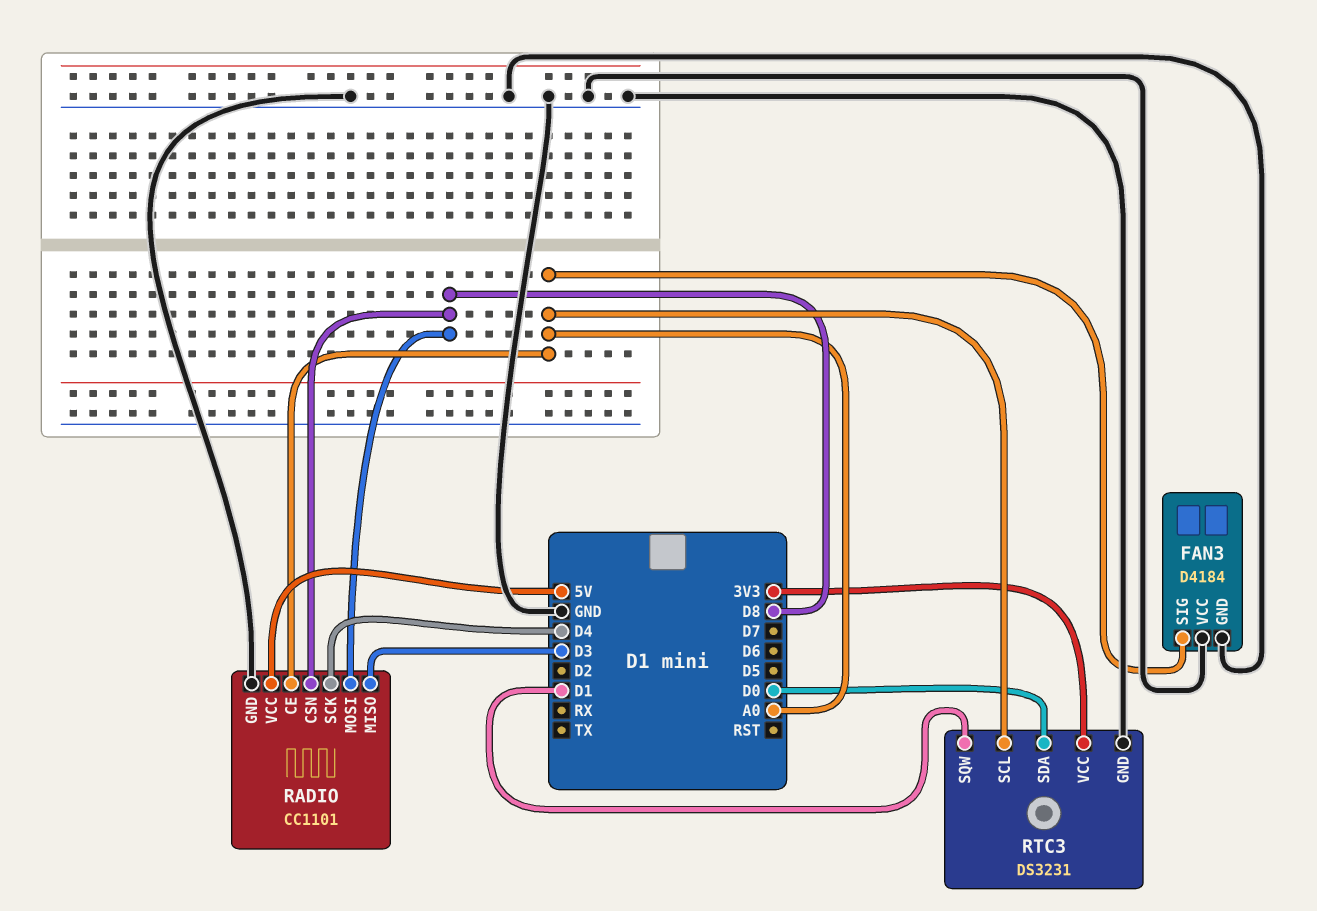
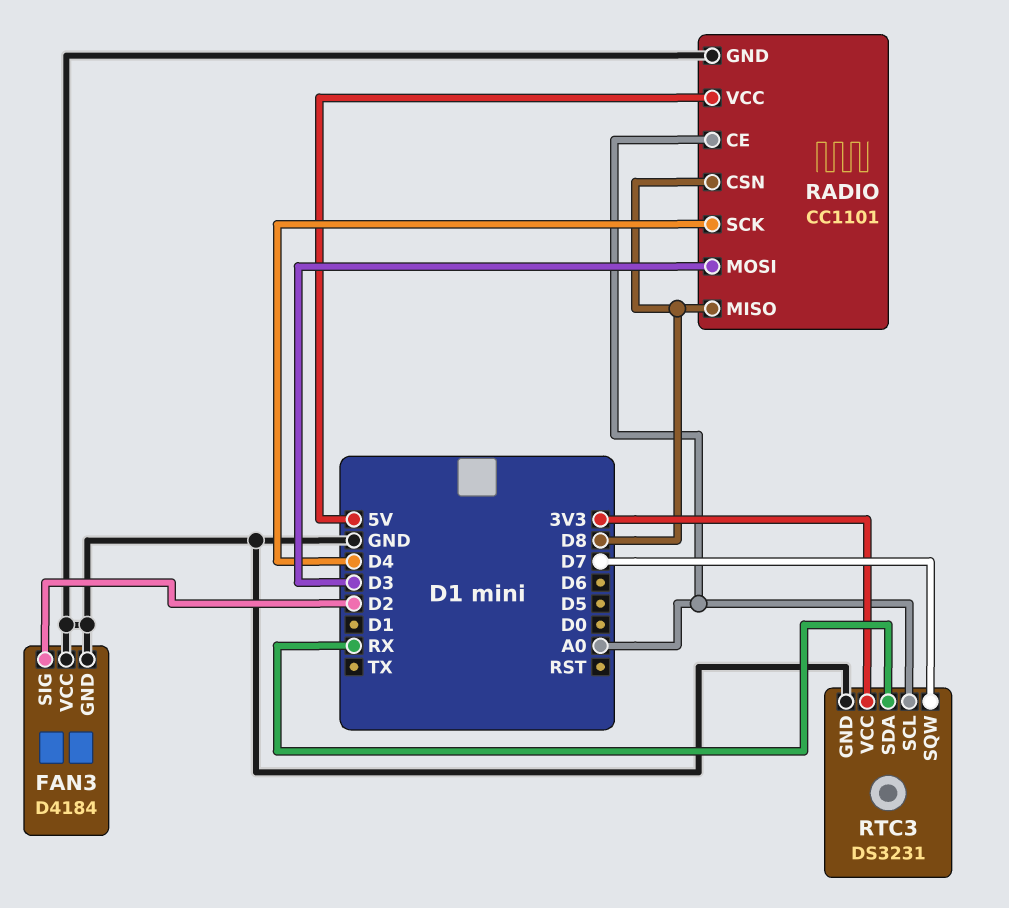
FAN3 pin SIG: A0 -> D2
RADIO pin MISO: D3 -> D8
RADIO pin MOSI: D8 -> D3
RTC3 pin SDA: D0 -> RX
RTC3 pin SQW: D1 -> D7

